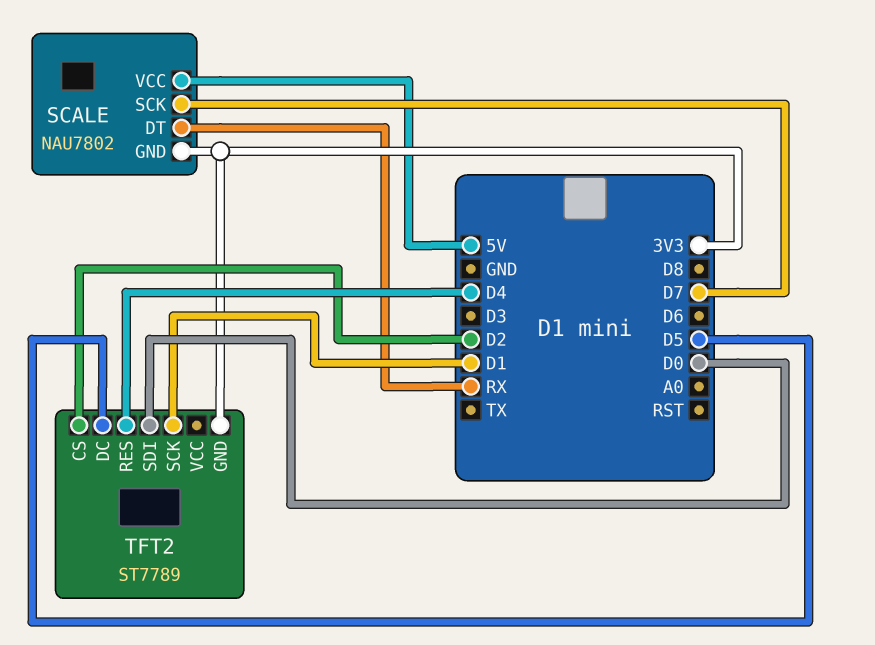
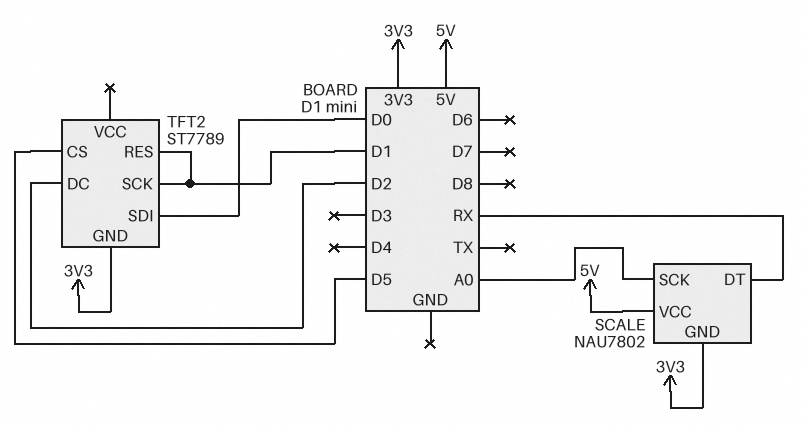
SCALE pin SCK: D7 -> A0
TFT2 pin CS: D2 -> D5
TFT2 pin DC: D5 -> D2
TFT2 pin RES: D4 -> D1

